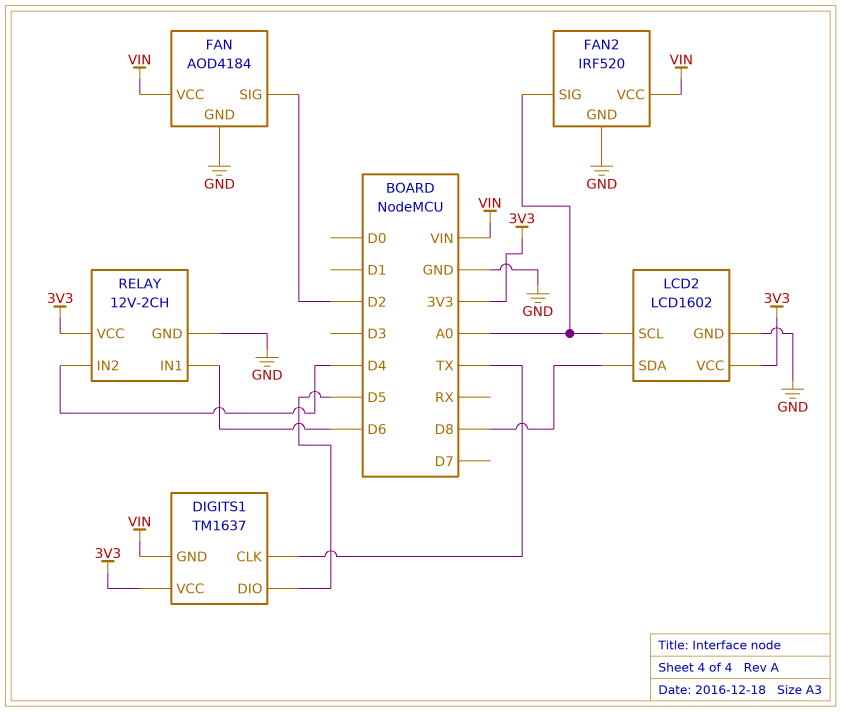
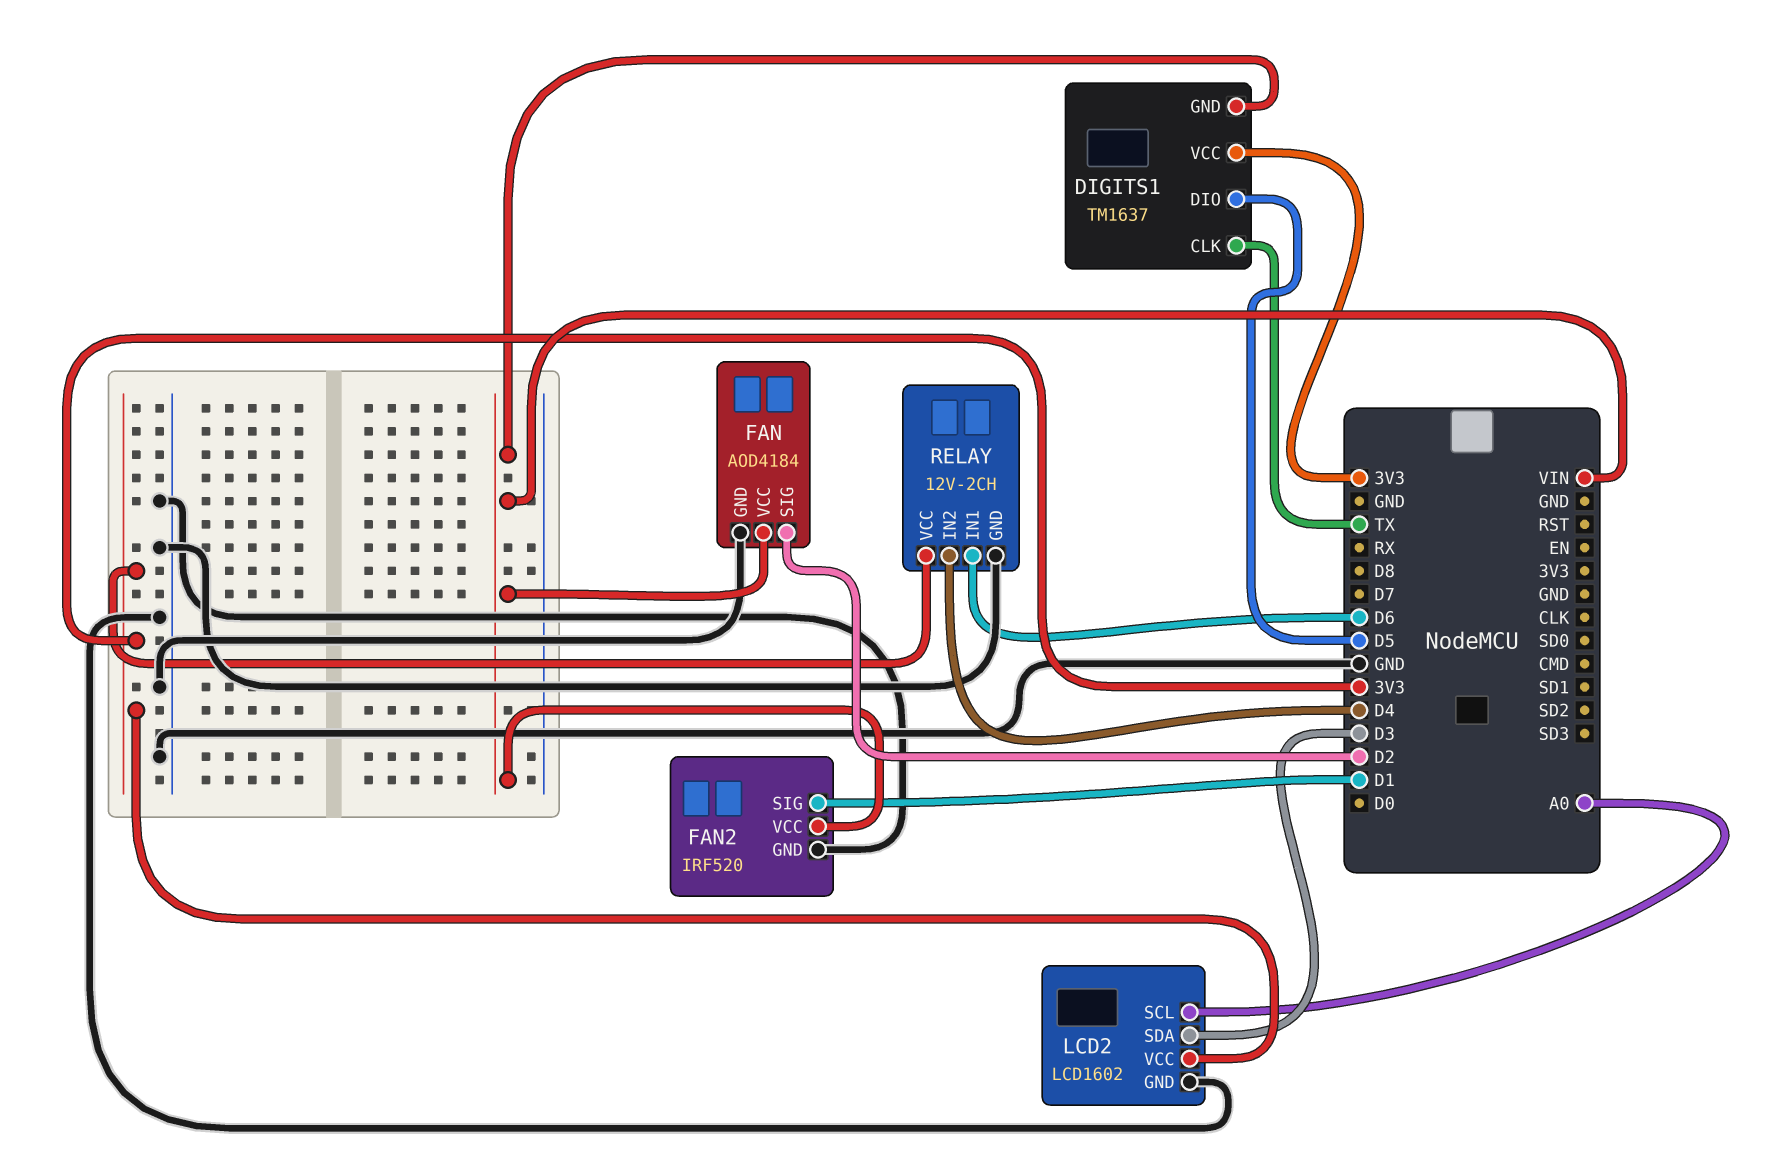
FAN2 pin SIG: A0 -> D1
LCD2 pin SDA: D8 -> D3

